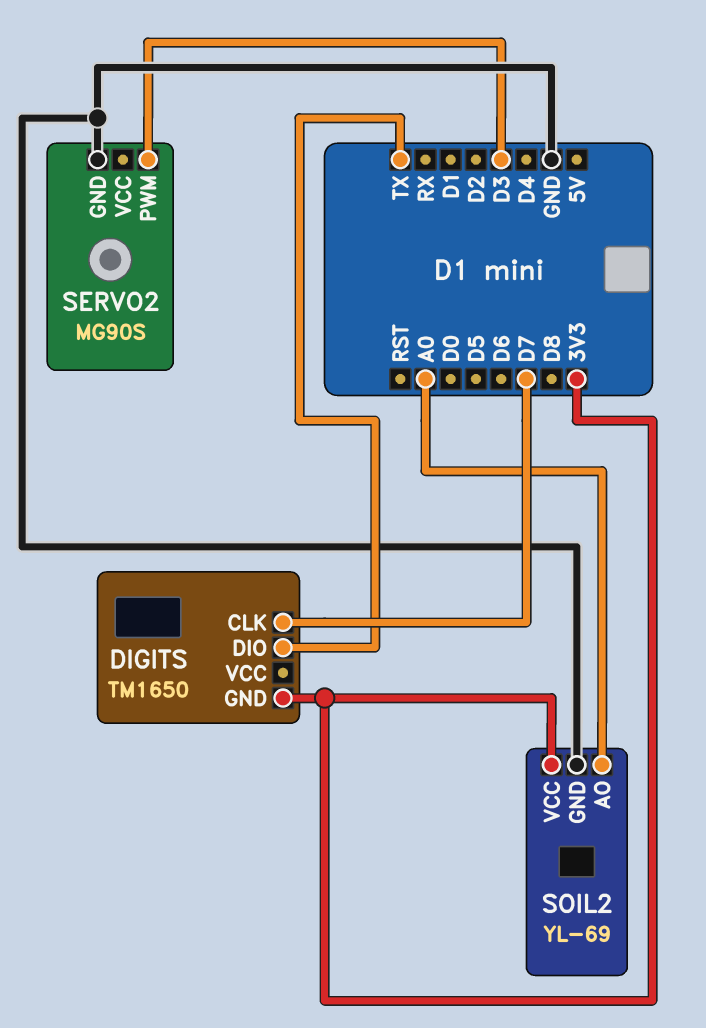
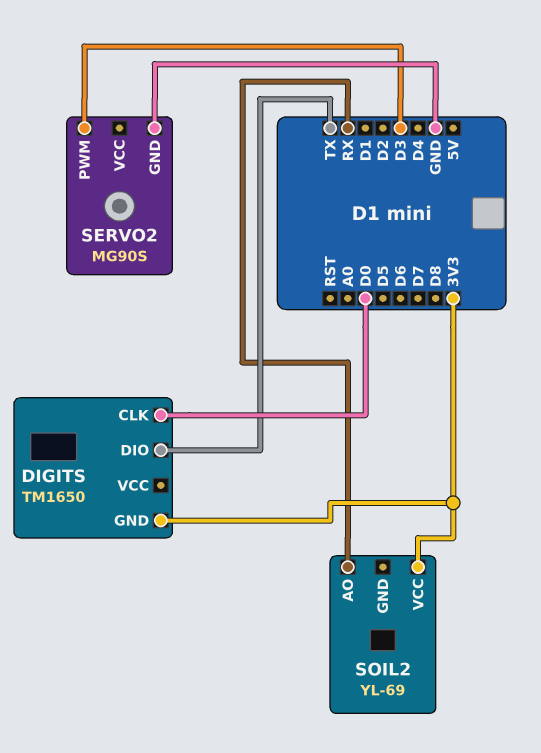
DIGITS pin CLK: D7 -> D0
SOIL2 pin AO: A0 -> RX
SOIL2 pin GND: GND -> none

